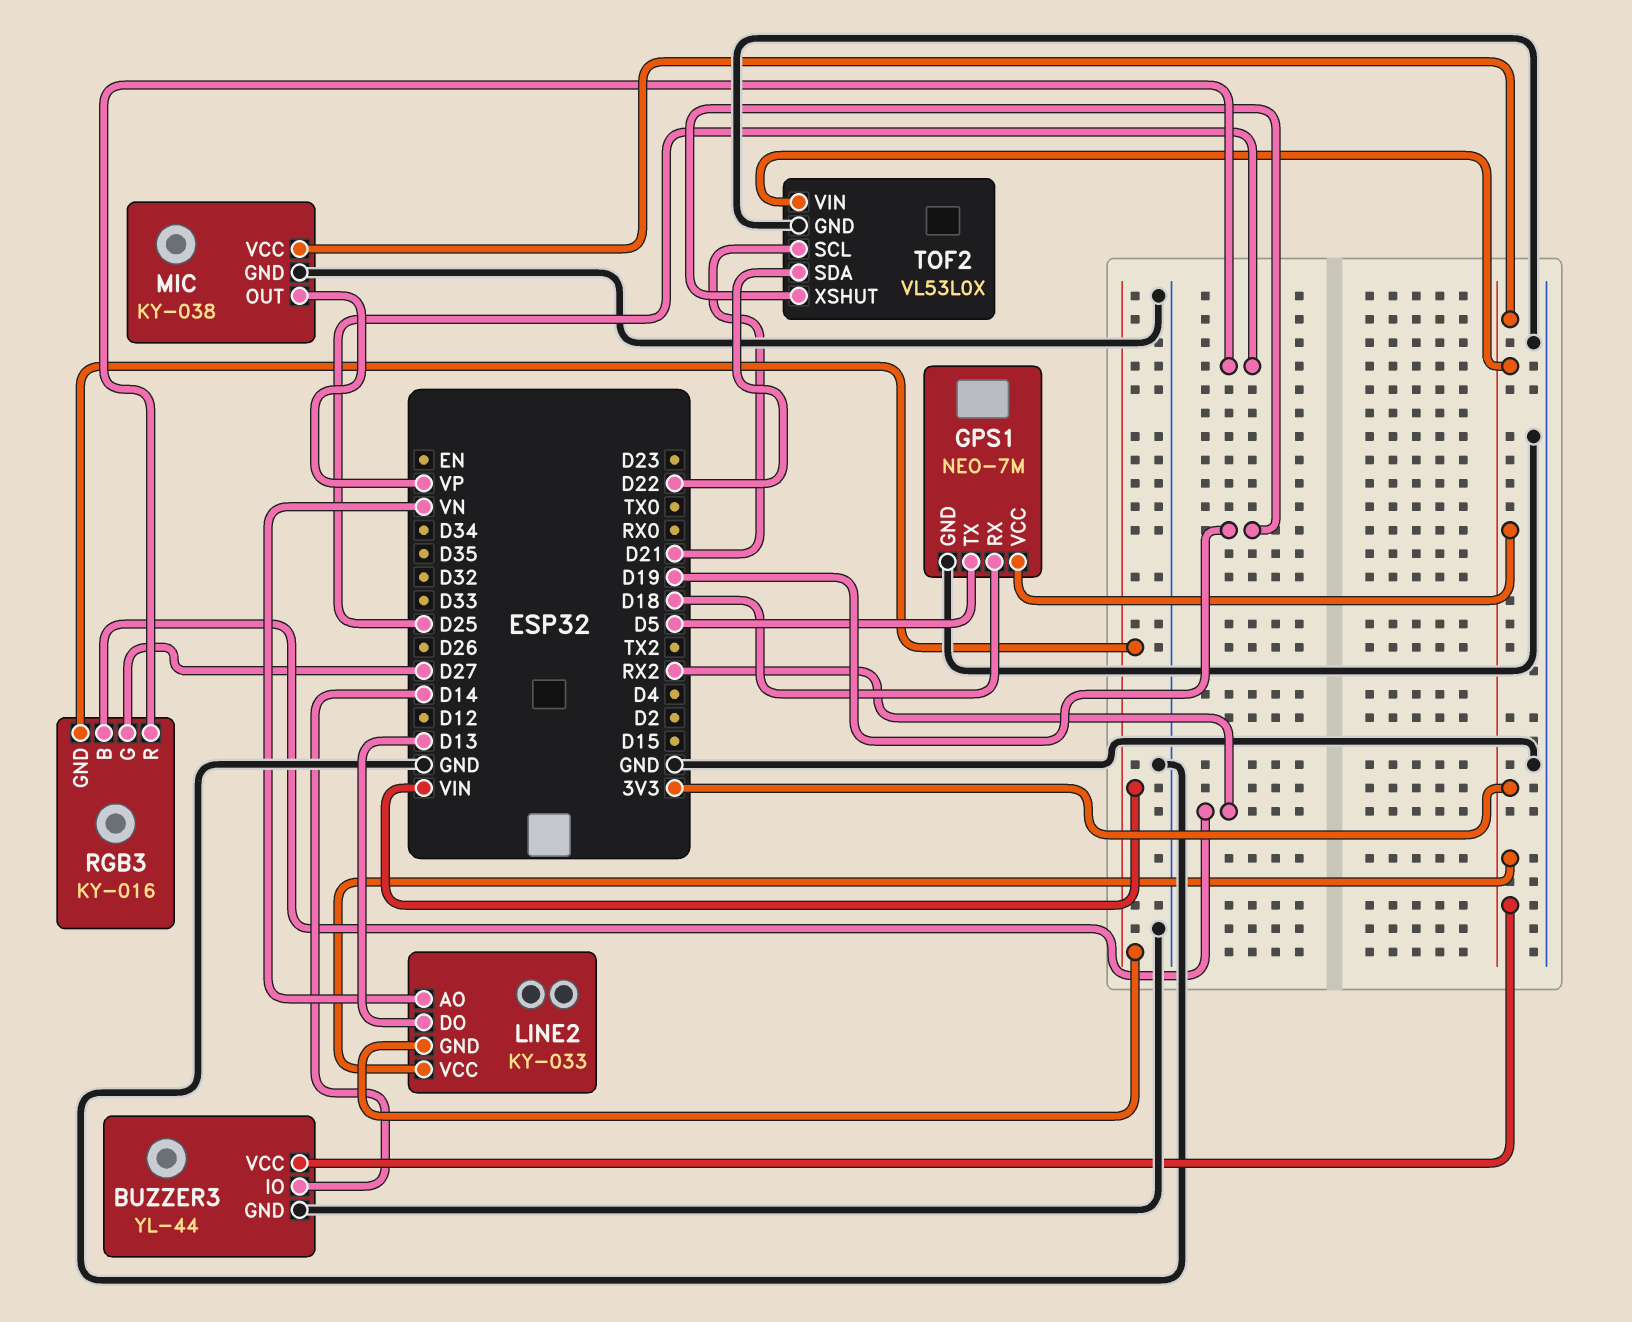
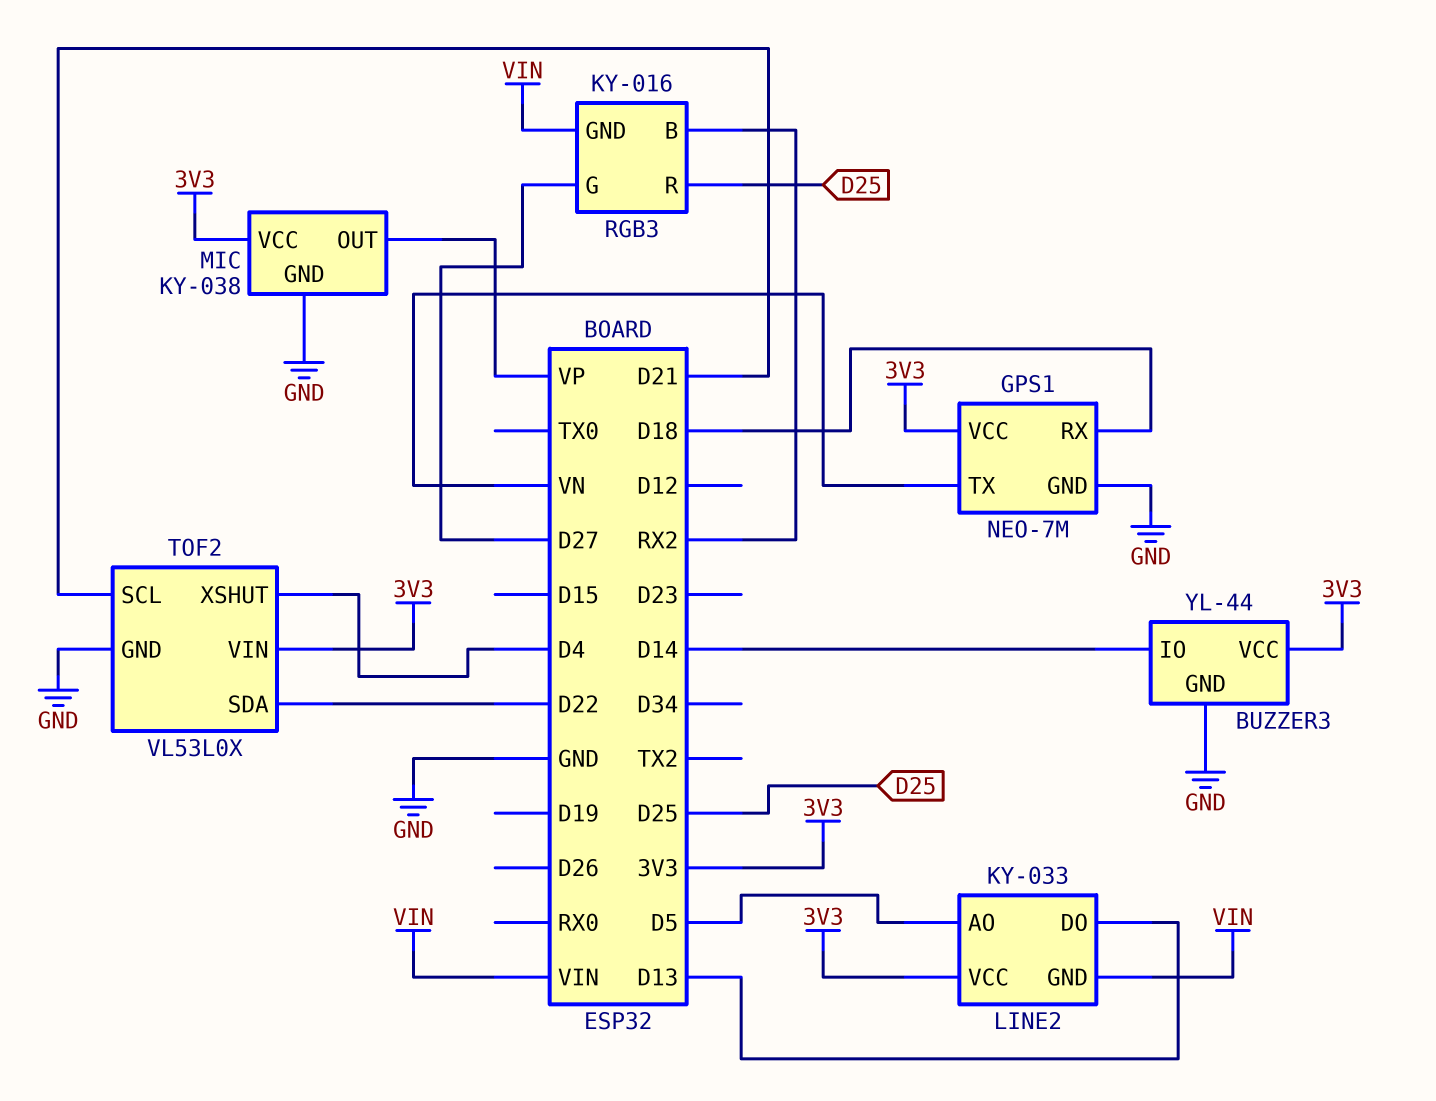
GPS1 pin TX: D5 -> VN
LINE2 pin AO: VN -> D5
TOF2 pin XSHUT: D19 -> D4

